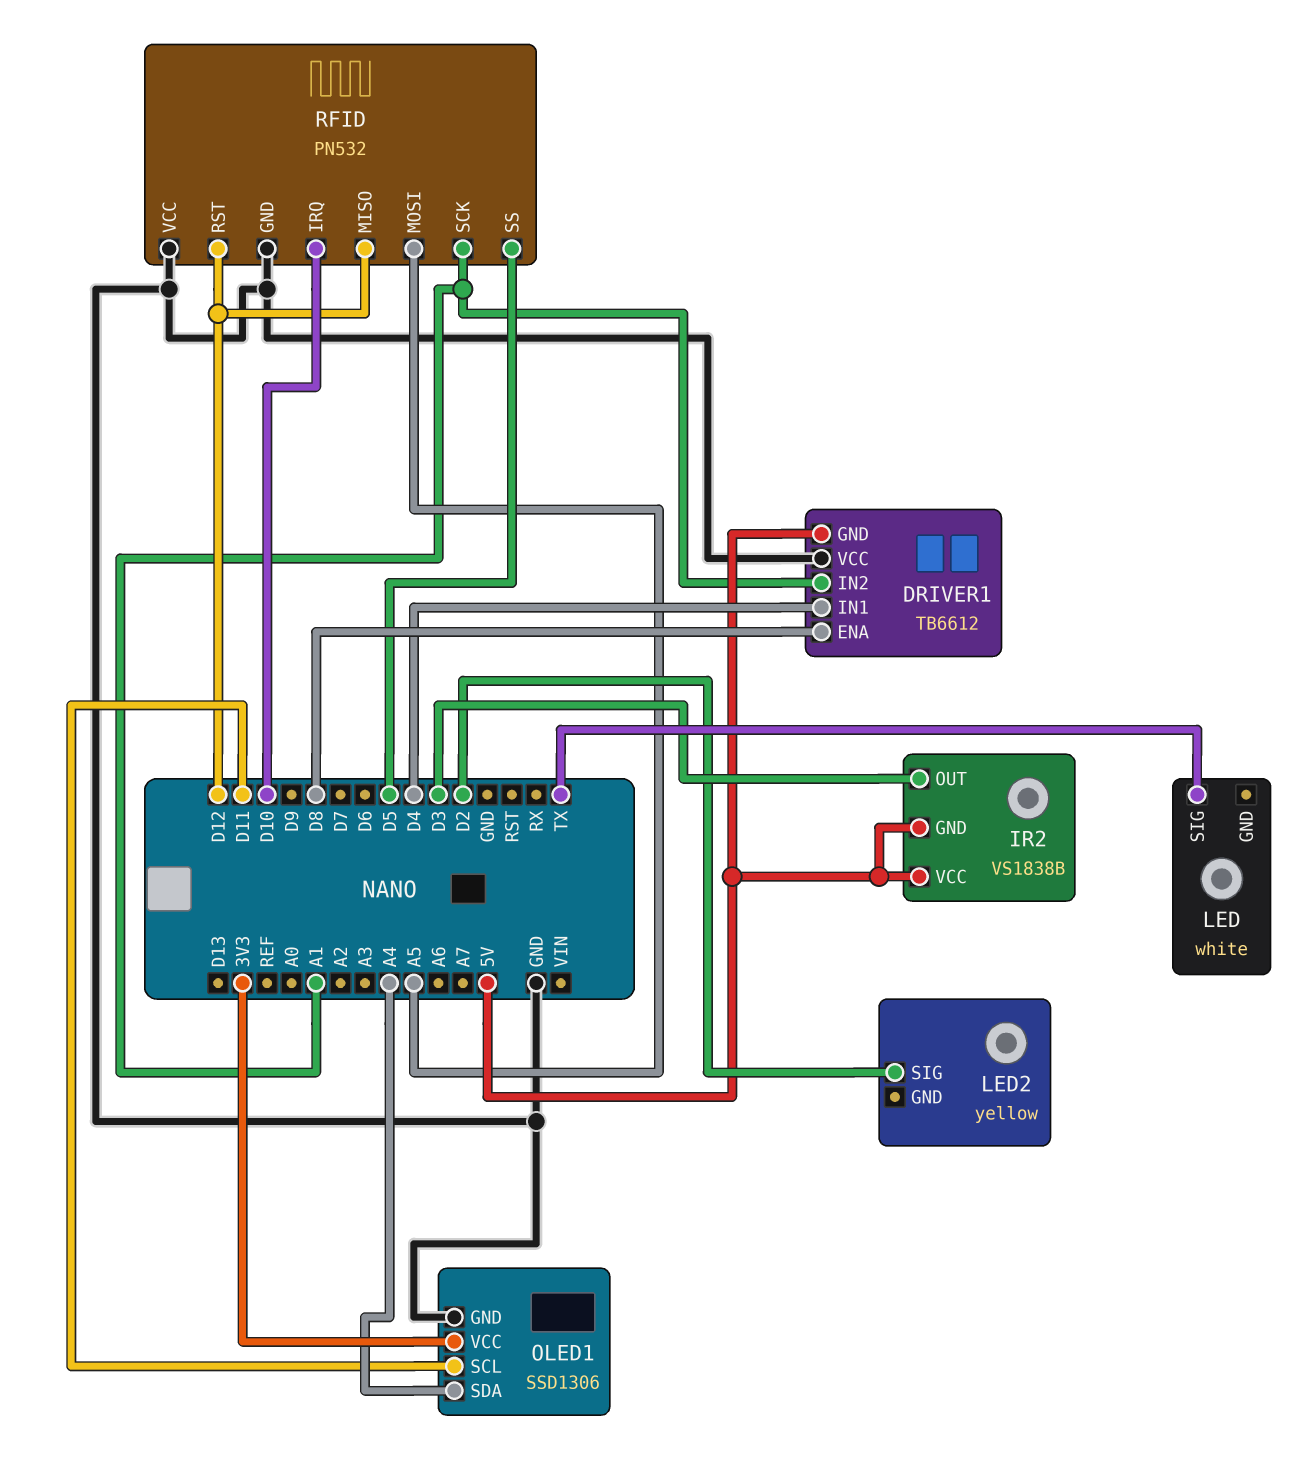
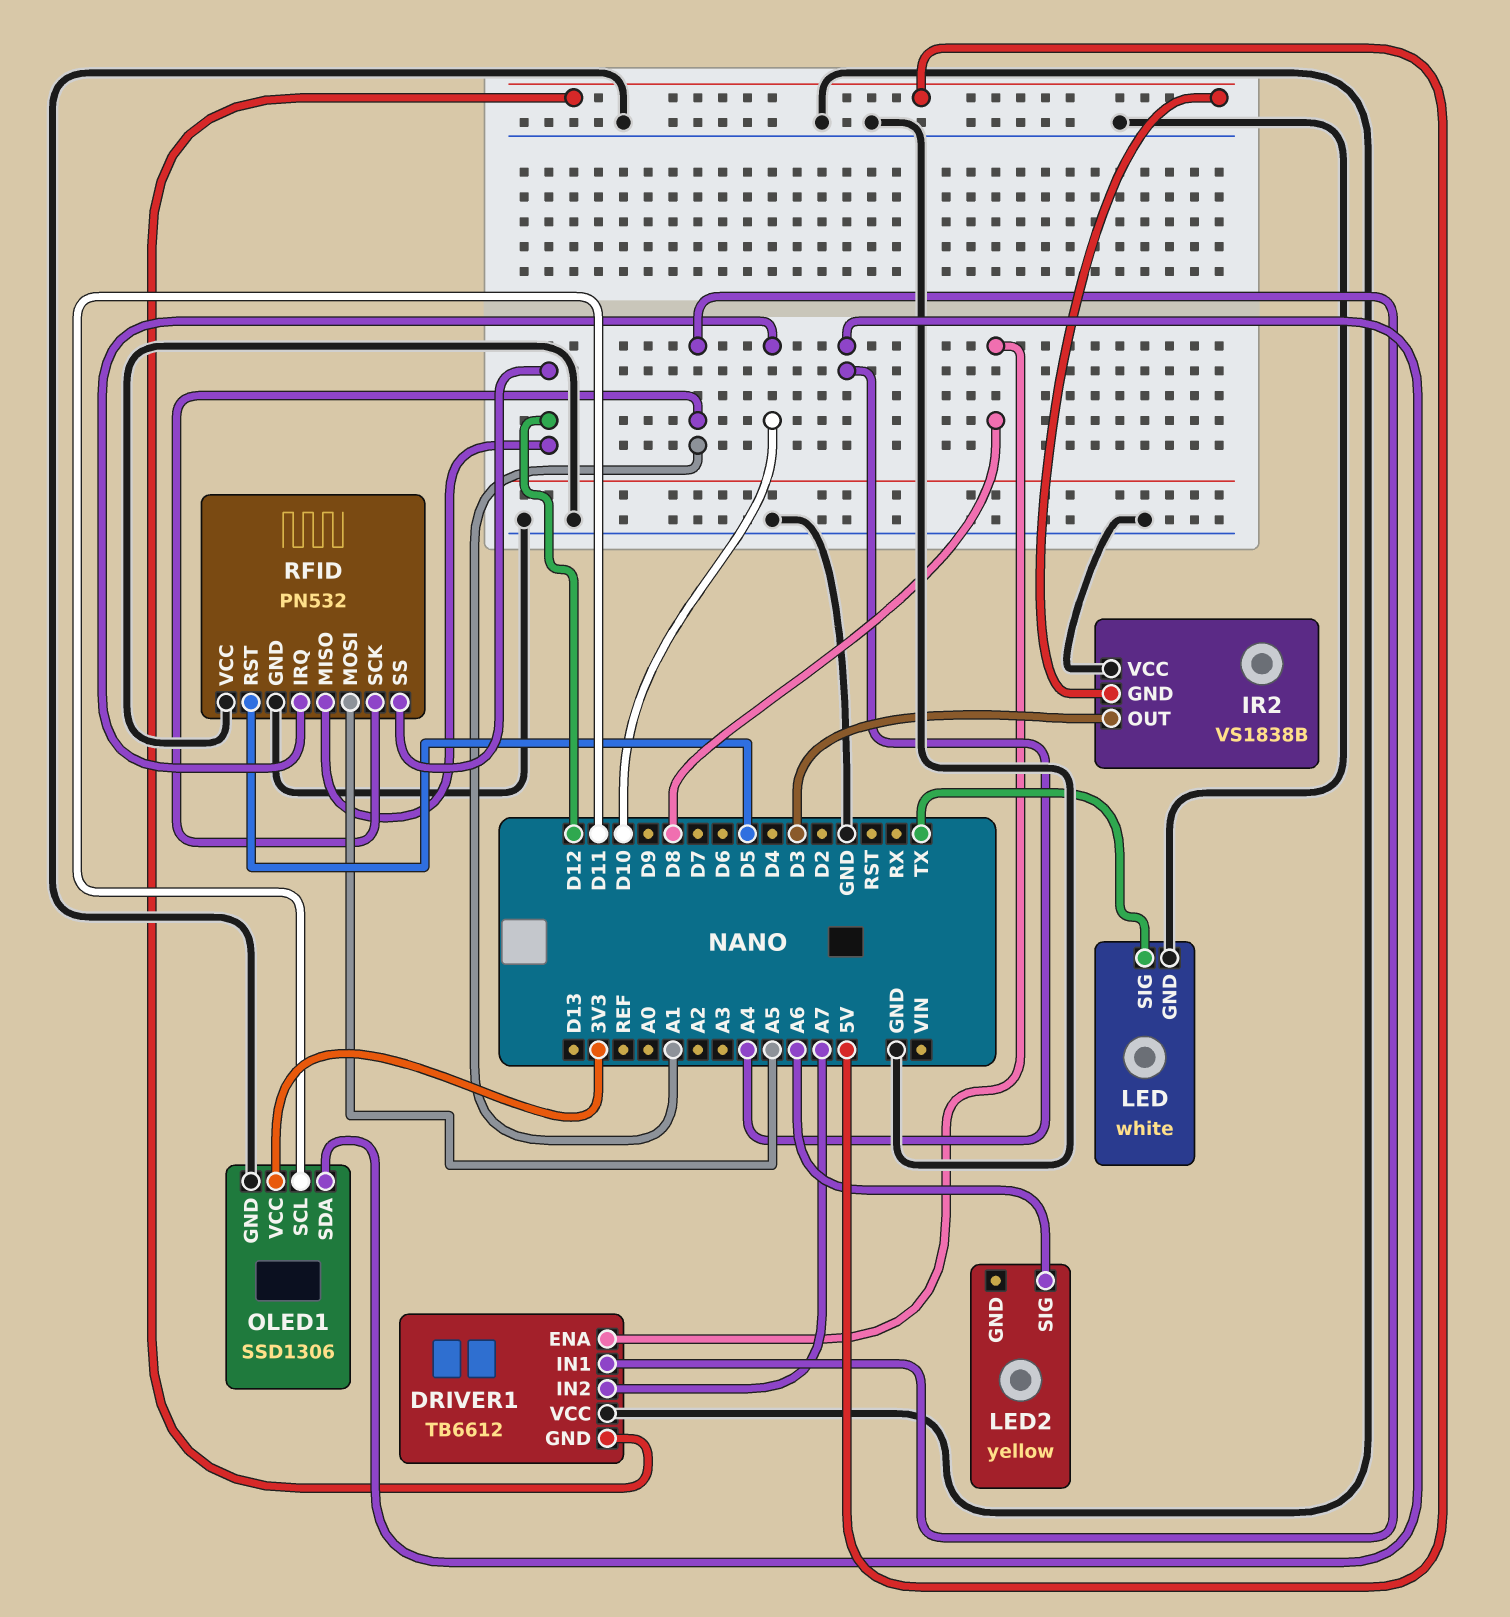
DRIVER1 pin IN1: D4 -> A1
DRIVER1 pin IN2: A1 -> A7
IR2 pin VCC: 5V -> GND
LED pin GND: none -> GND
LED2 pin SIG: D2 -> A6
RFID pin RST: D12 -> D5
RFID pin SS: D5 -> D12

